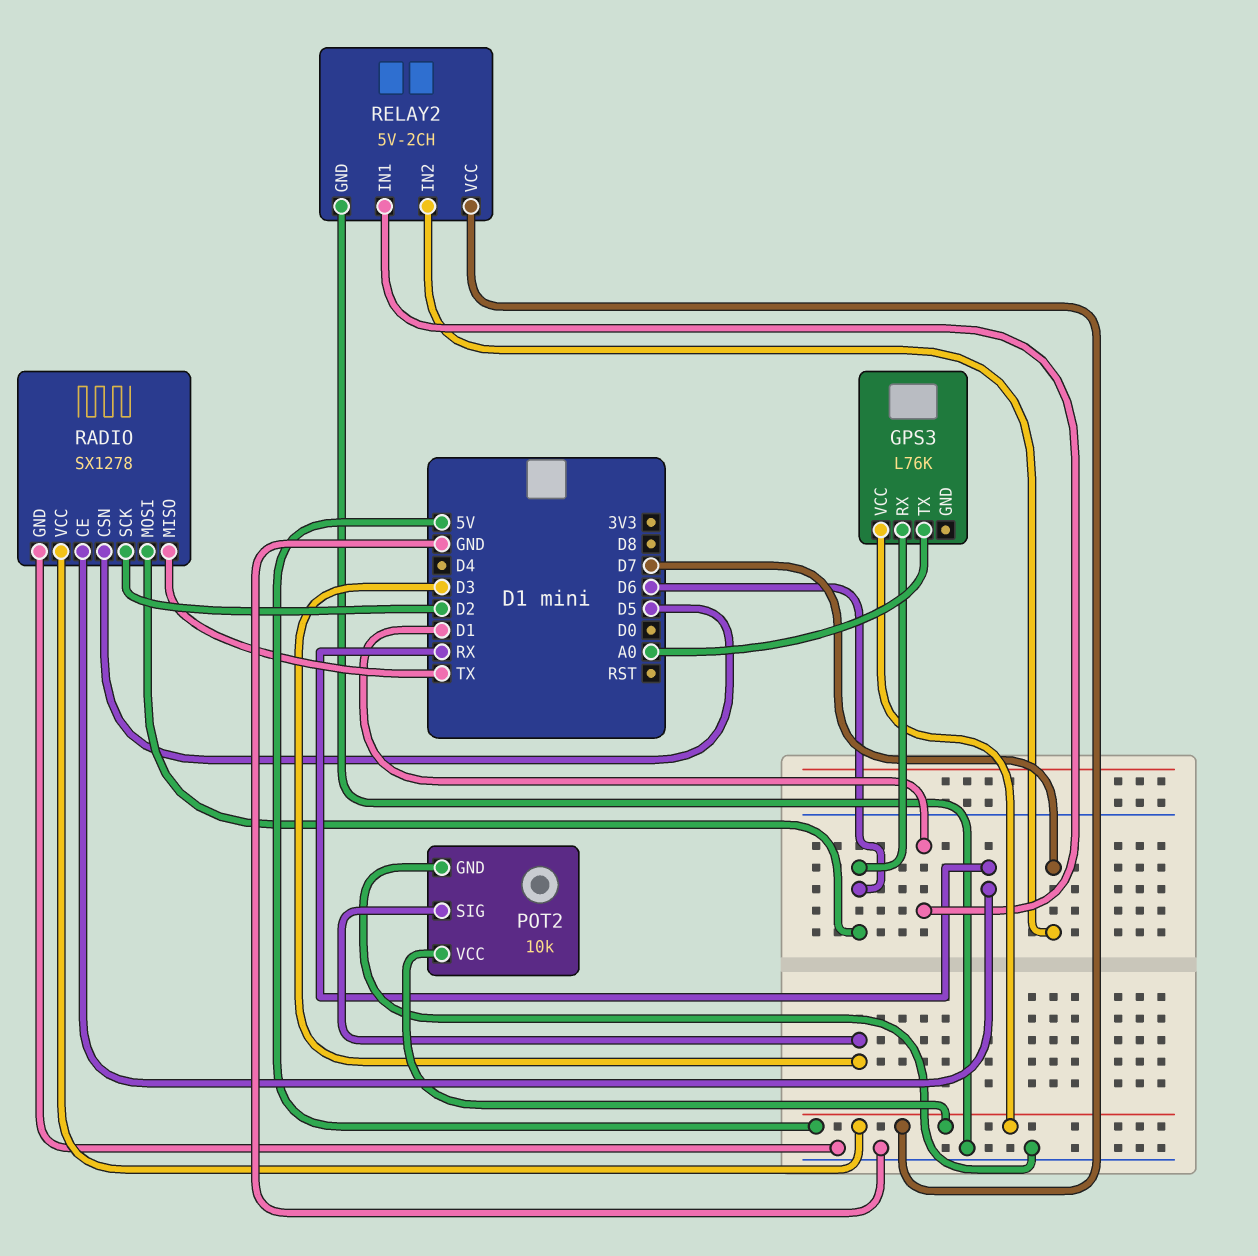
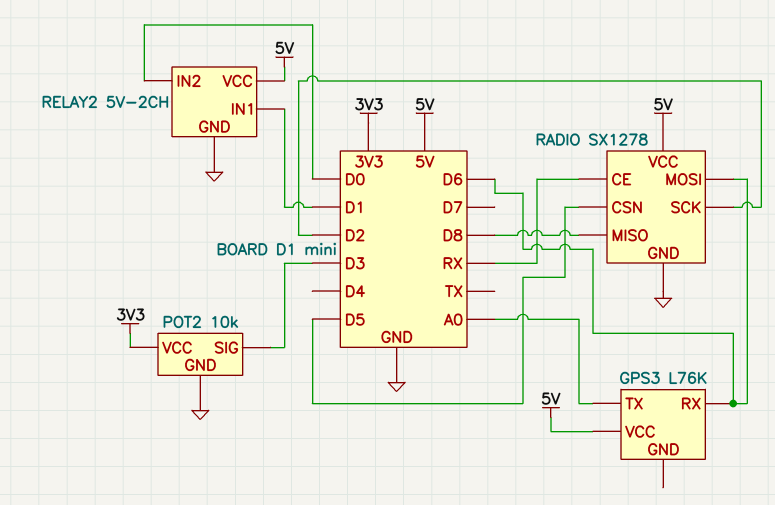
POT2 pin VCC: 5V -> 3V3
RADIO pin MISO: TX -> D8
RELAY2 pin IN2: D7 -> D0

